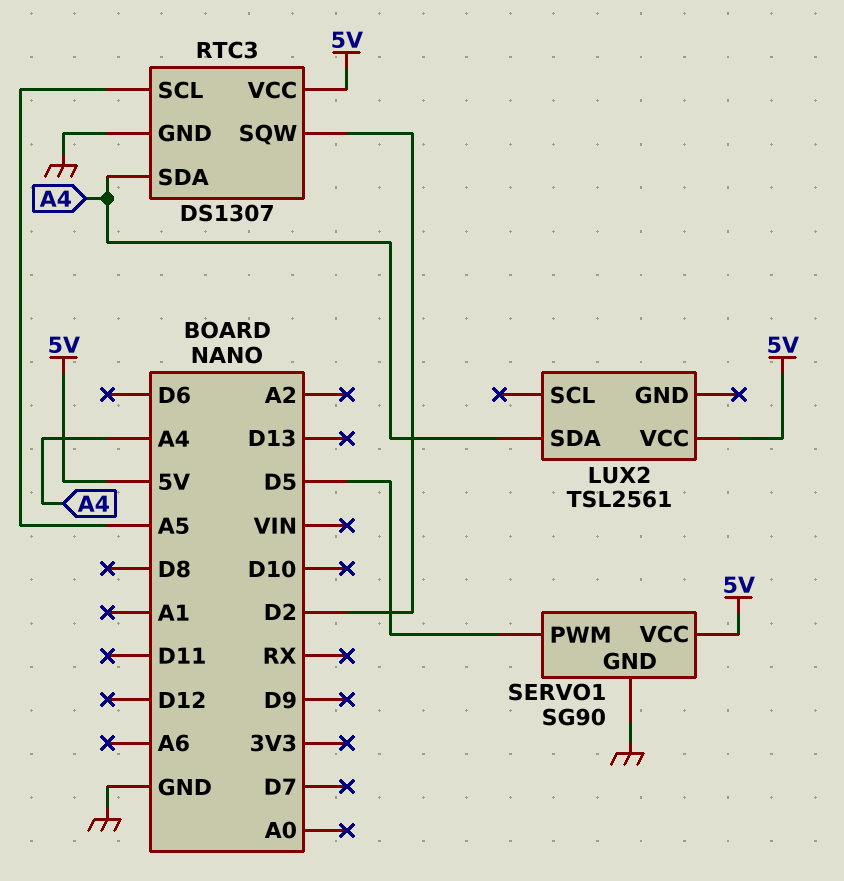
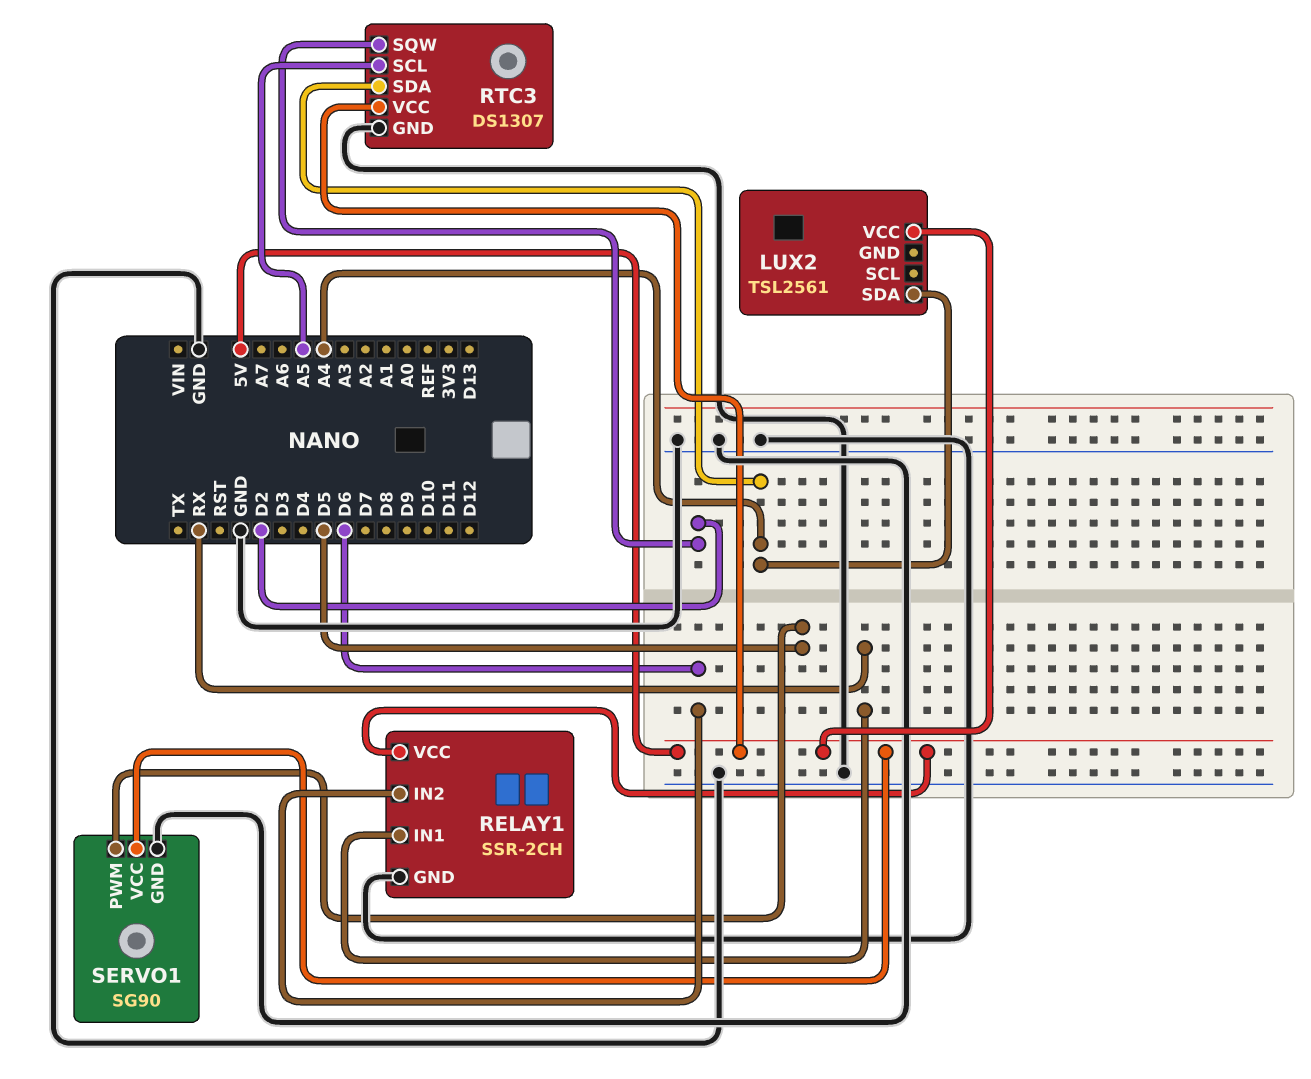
RELAY1: none -> SSR-2CH
RELAY1 pin GND: none -> GND
RELAY1 pin IN1: none -> RX
RELAY1 pin IN2: none -> D6
RELAY1 pin VCC: none -> 5V

